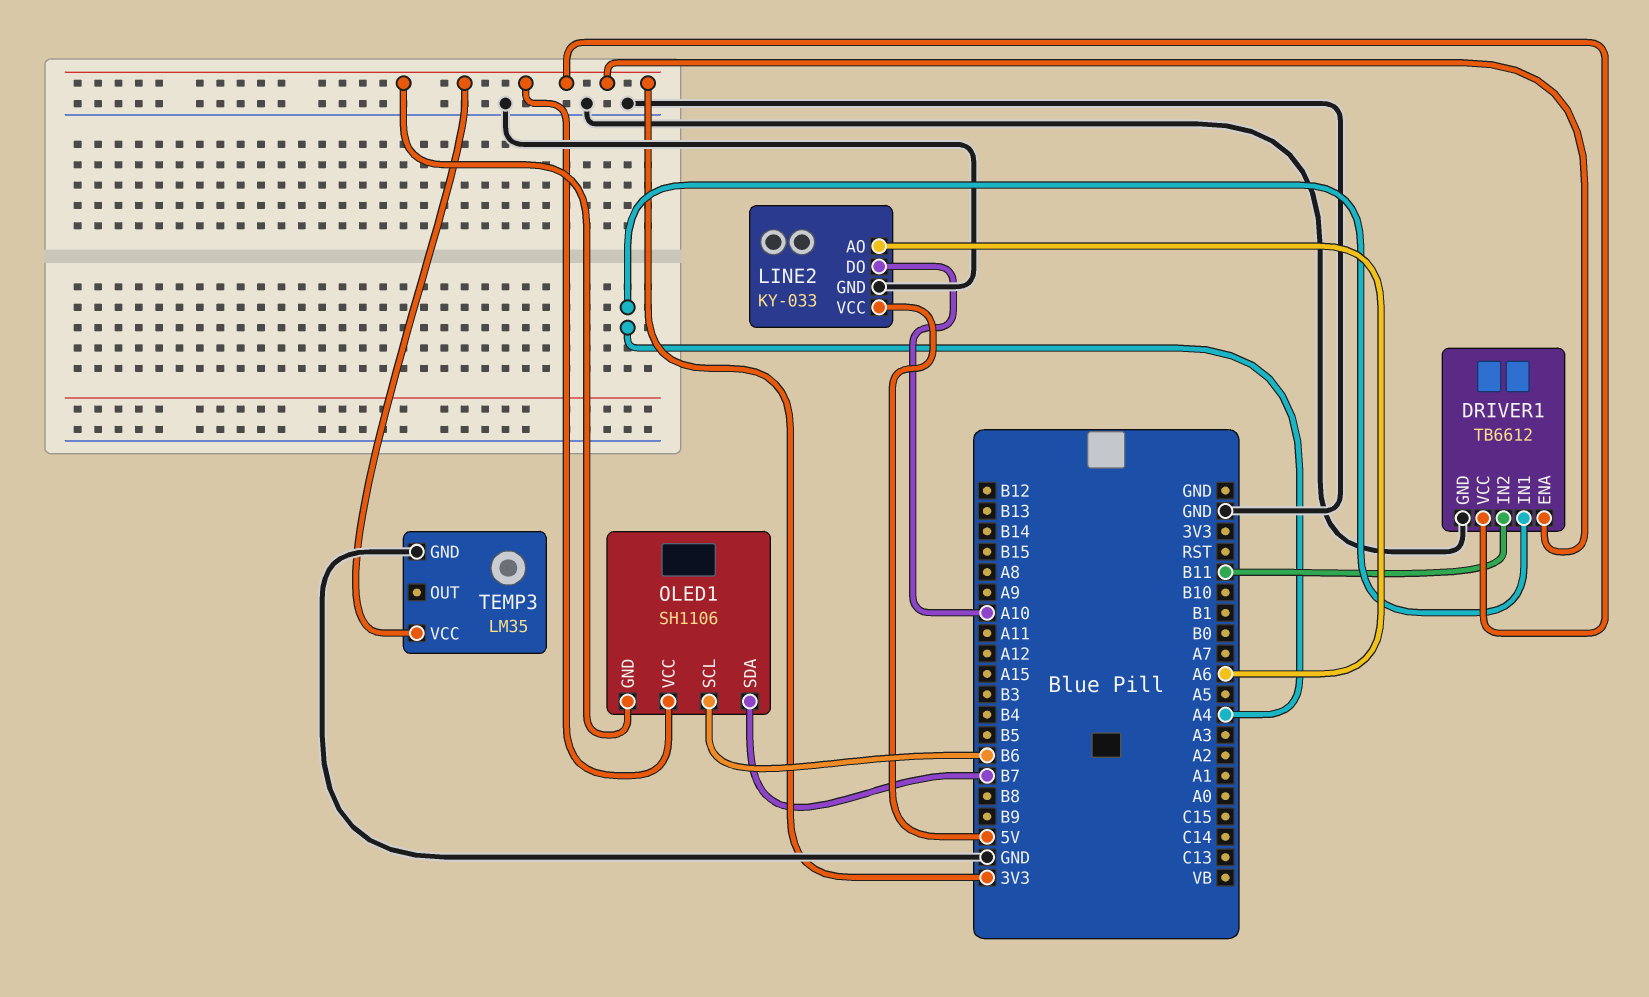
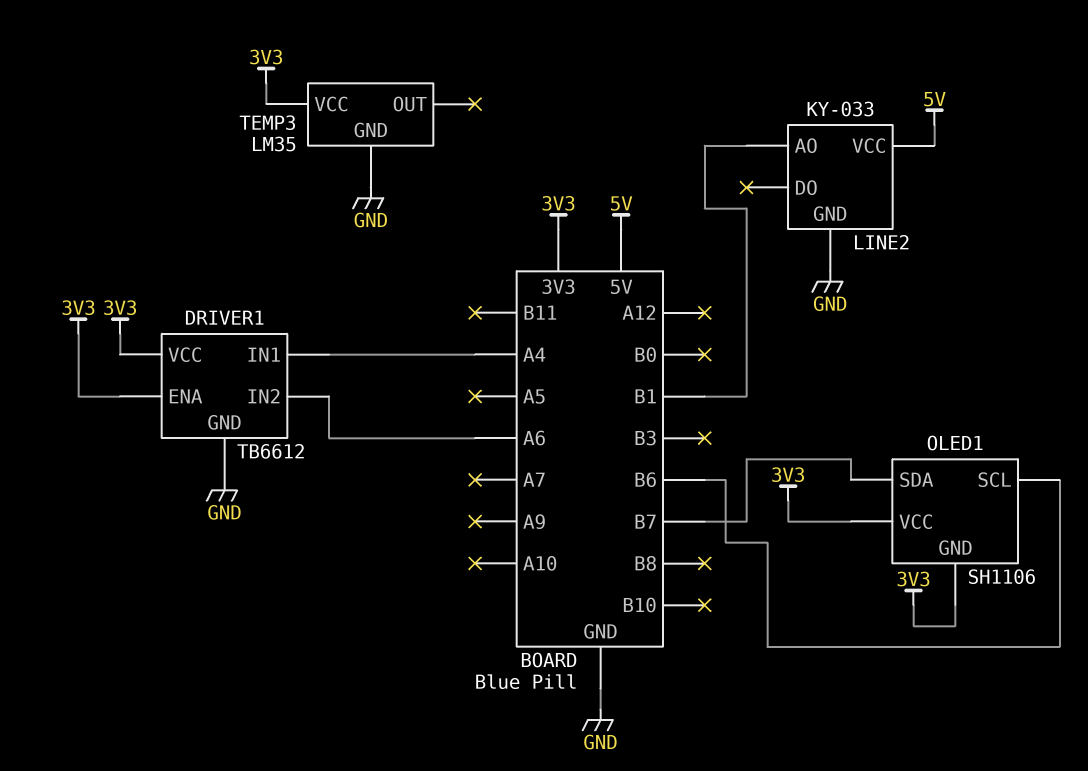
DRIVER1 pin IN2: B11 -> A6
LINE2 pin AO: A6 -> B1
LINE2 pin DO: A10 -> none

